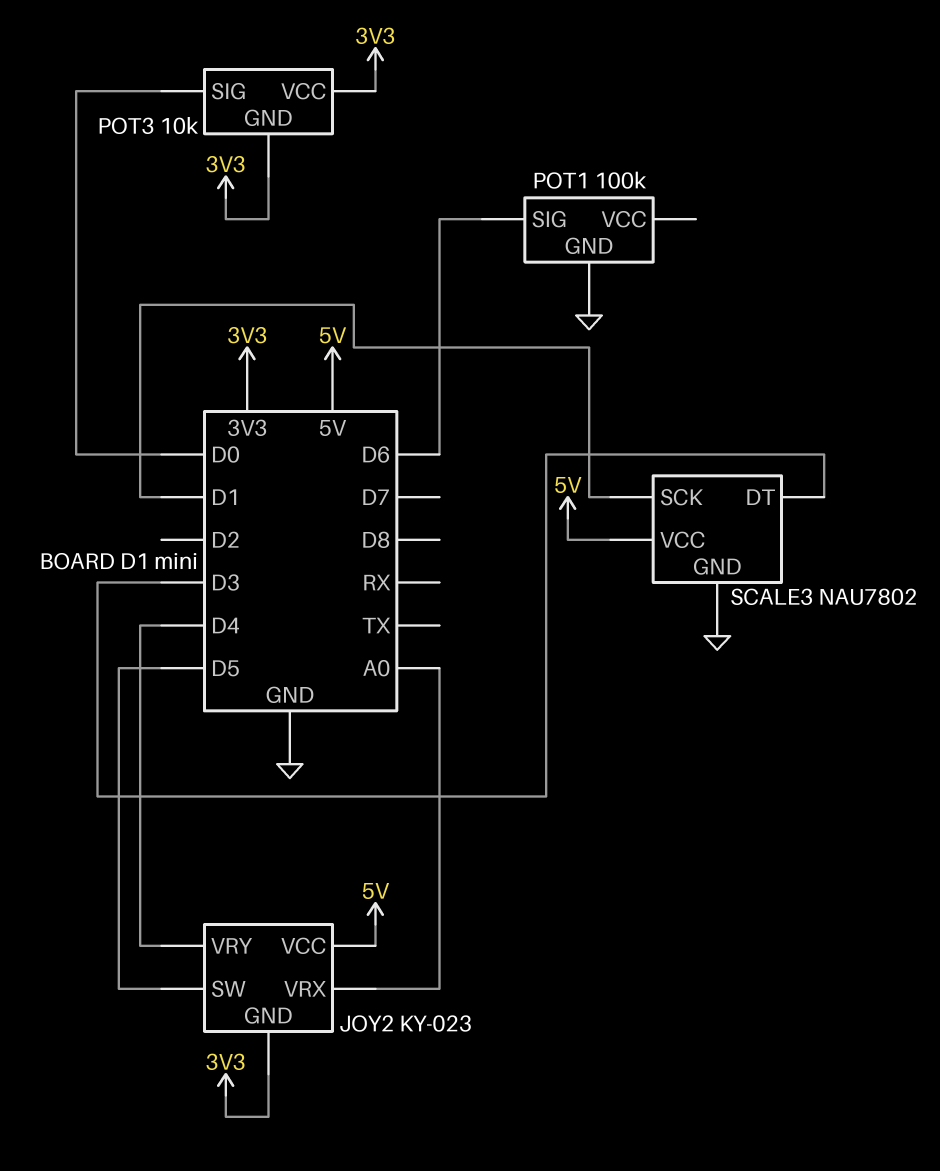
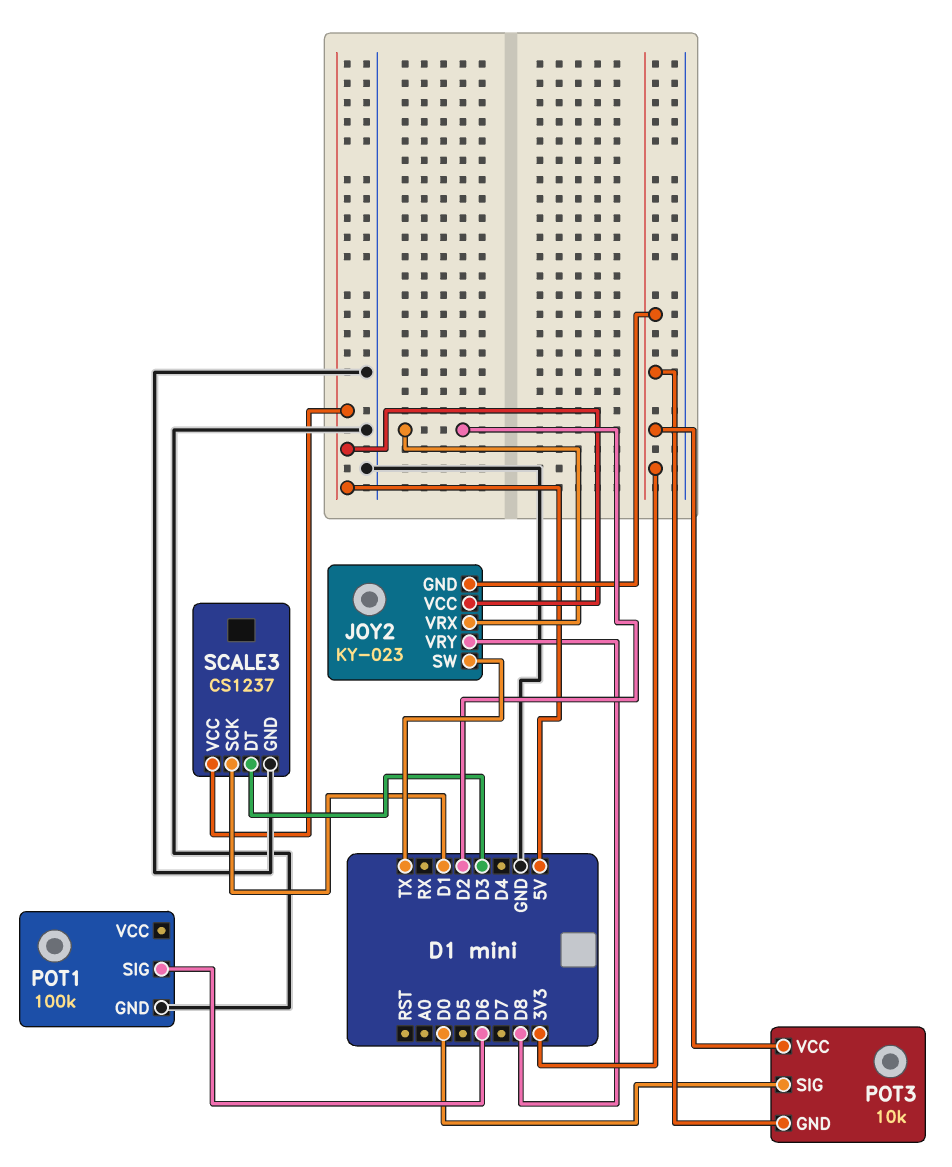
JOY2 pin SW: D5 -> TX
JOY2 pin VRX: A0 -> D2
JOY2 pin VRY: D4 -> D8
SCALE3: NAU7802 -> CS1237

